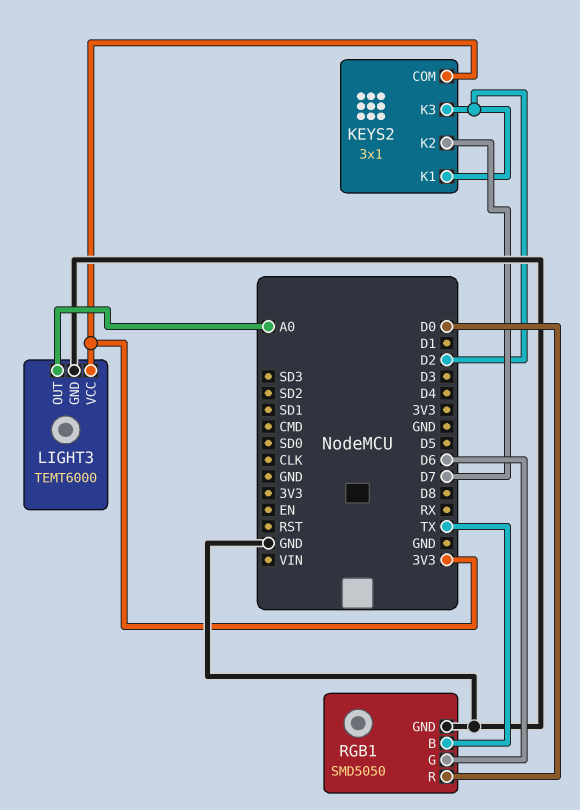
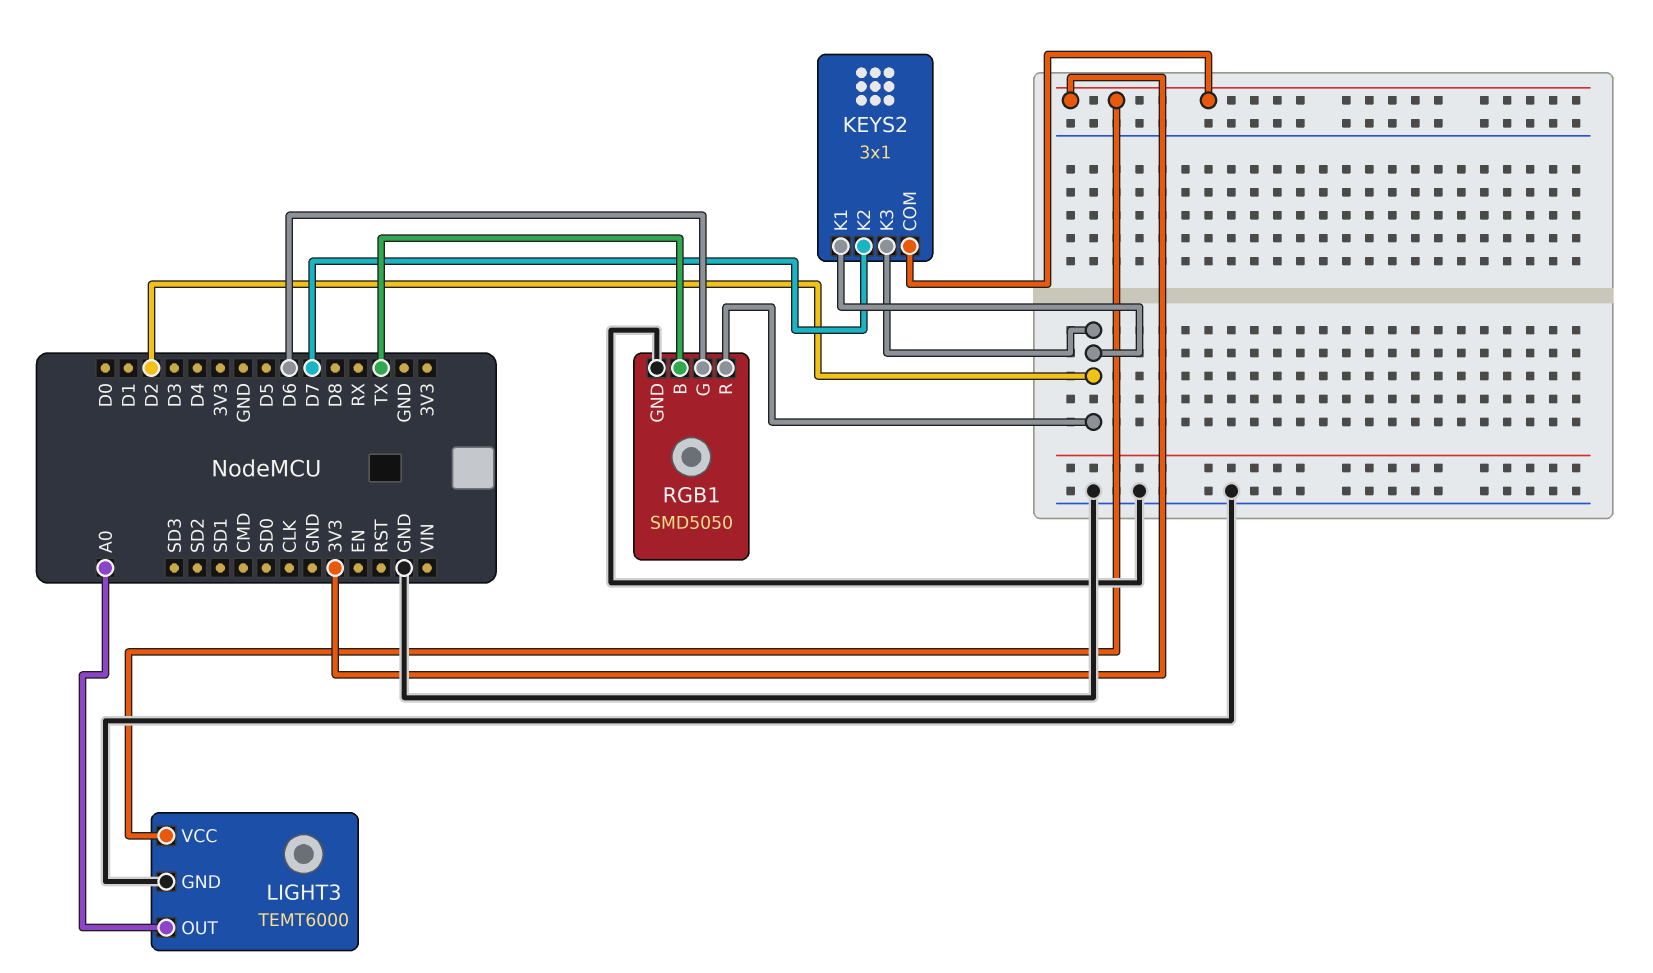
RGB1 pin R: D0 -> D2

